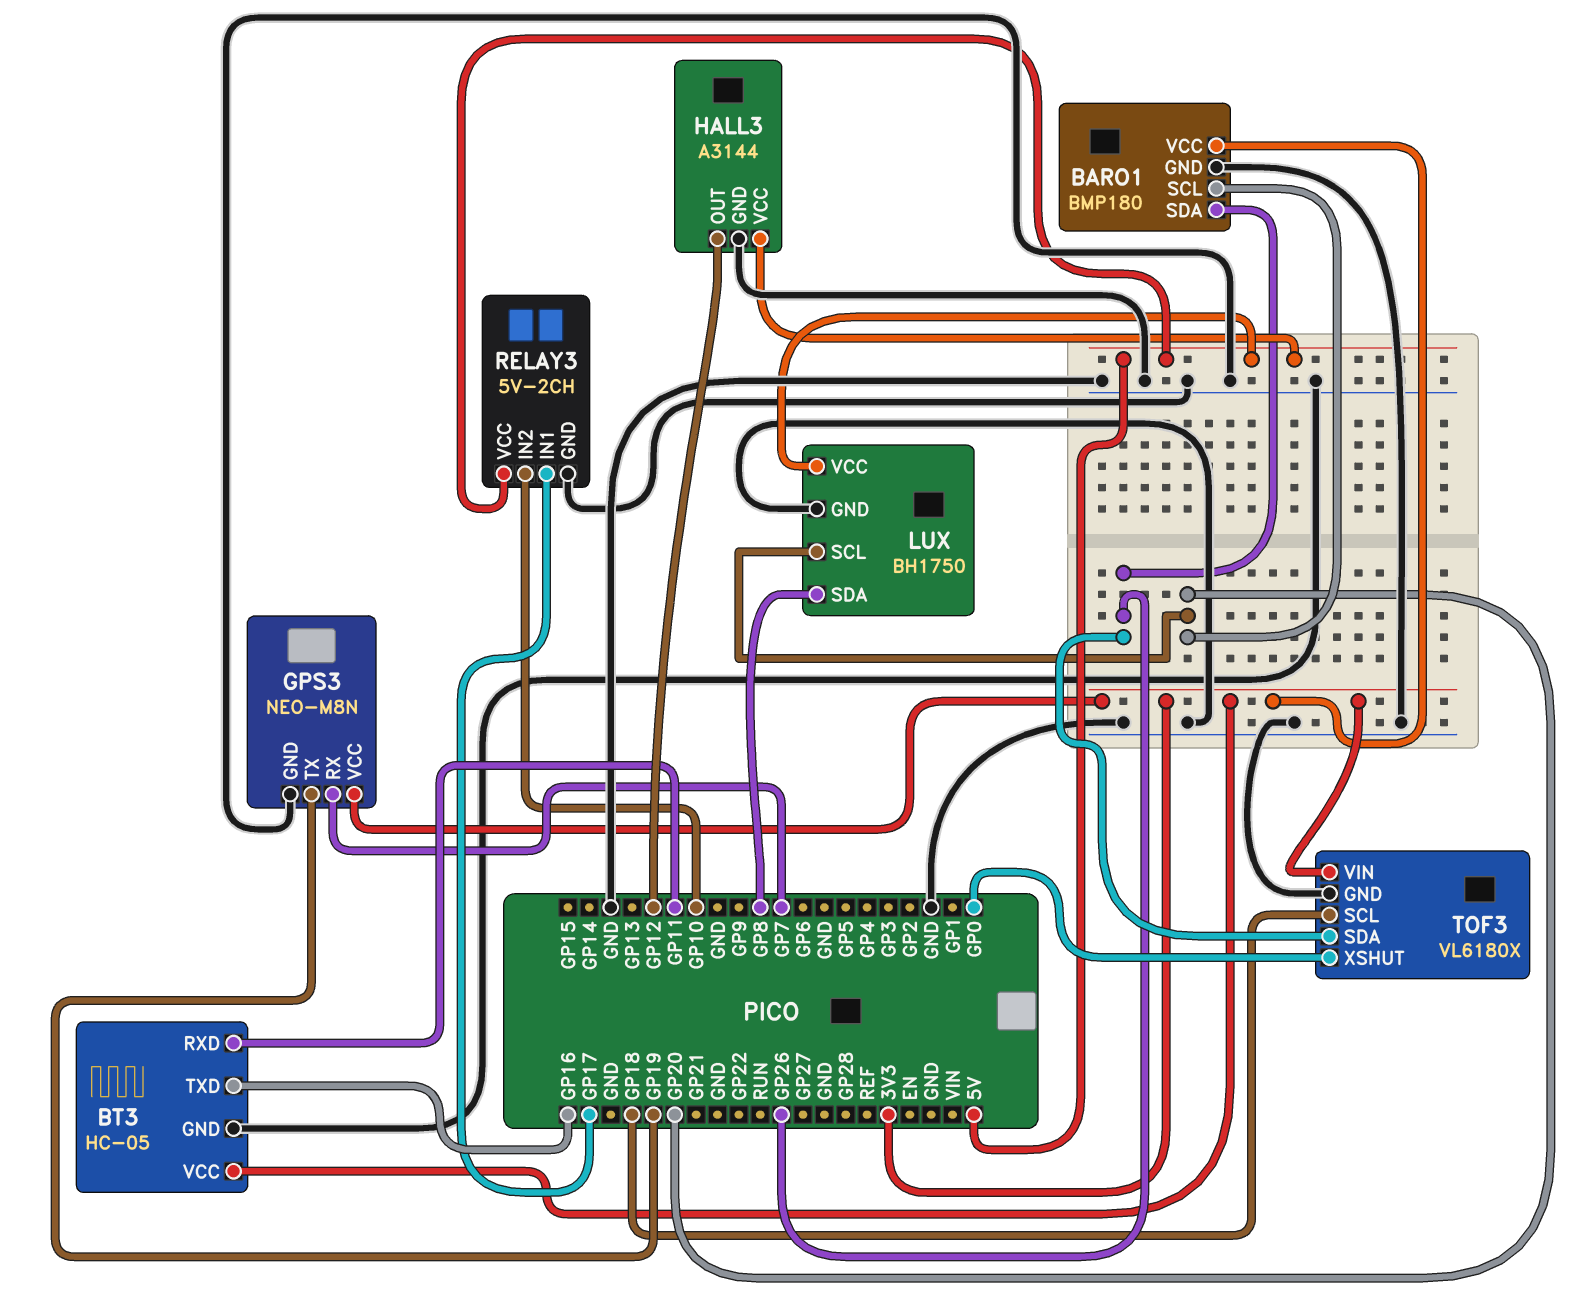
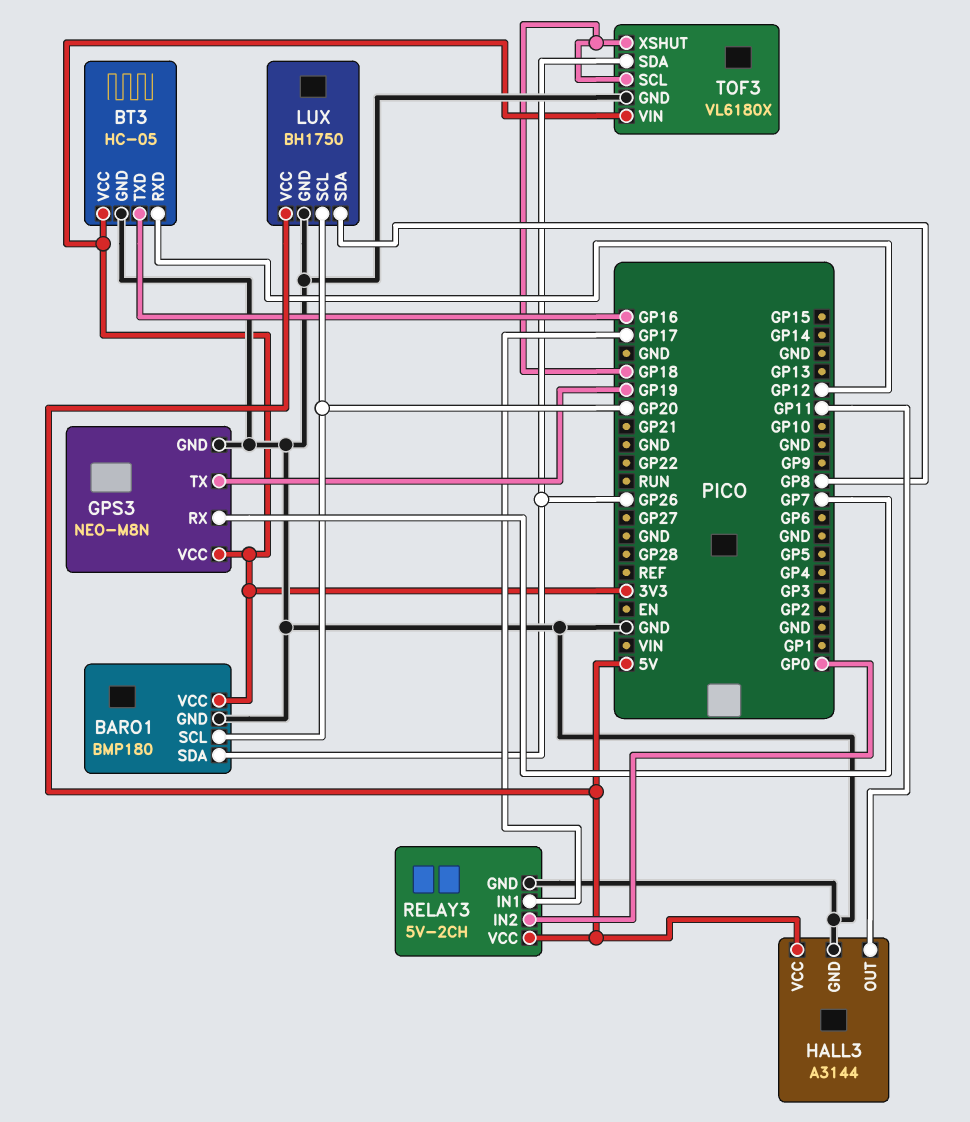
BT3 pin RXD: GP11 -> GP12
HALL3 pin OUT: GP12 -> GP11
RELAY3 pin IN2: GP10 -> GP0
TOF3 pin XSHUT: GP0 -> GP18

